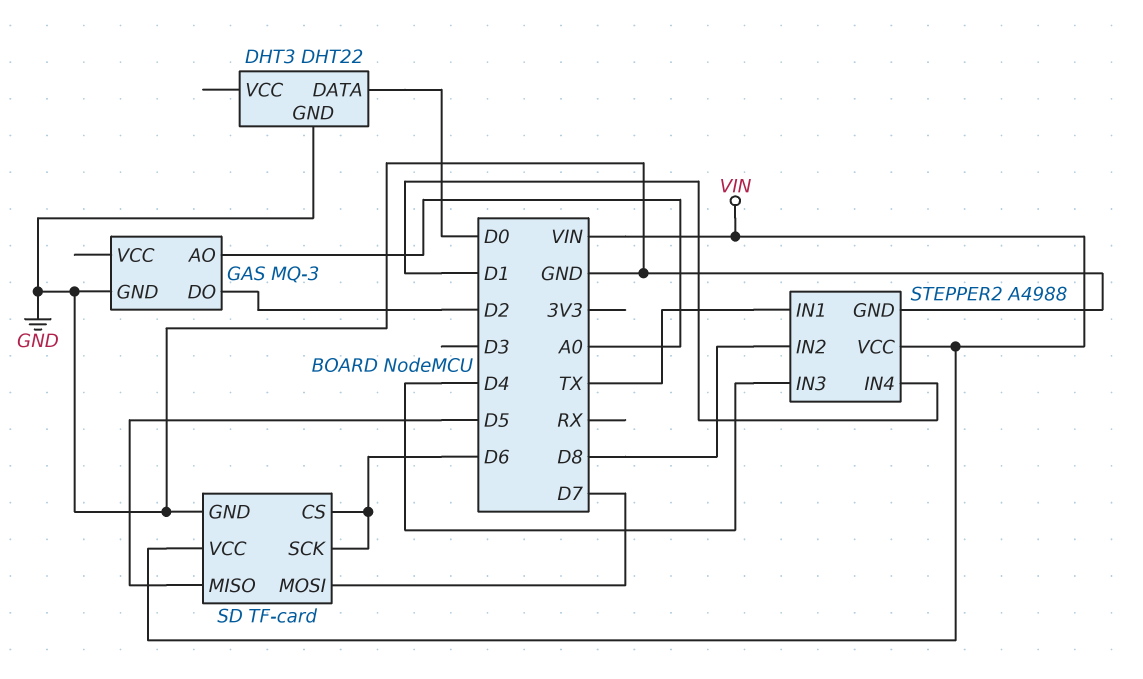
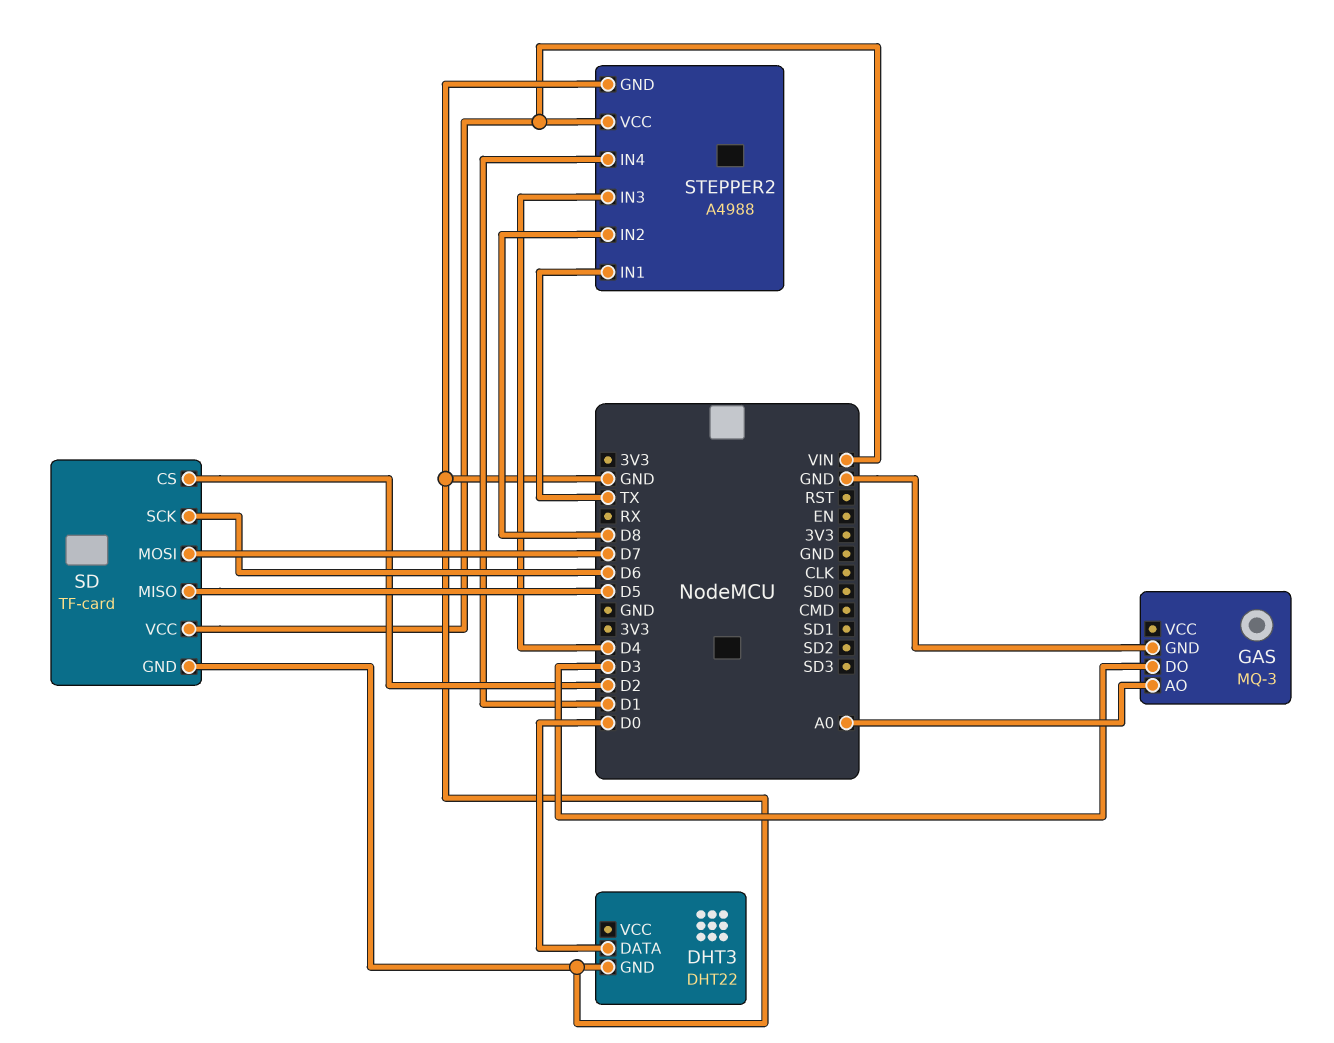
GAS pin DO: D2 -> D3
SD pin CS: D6 -> D2

